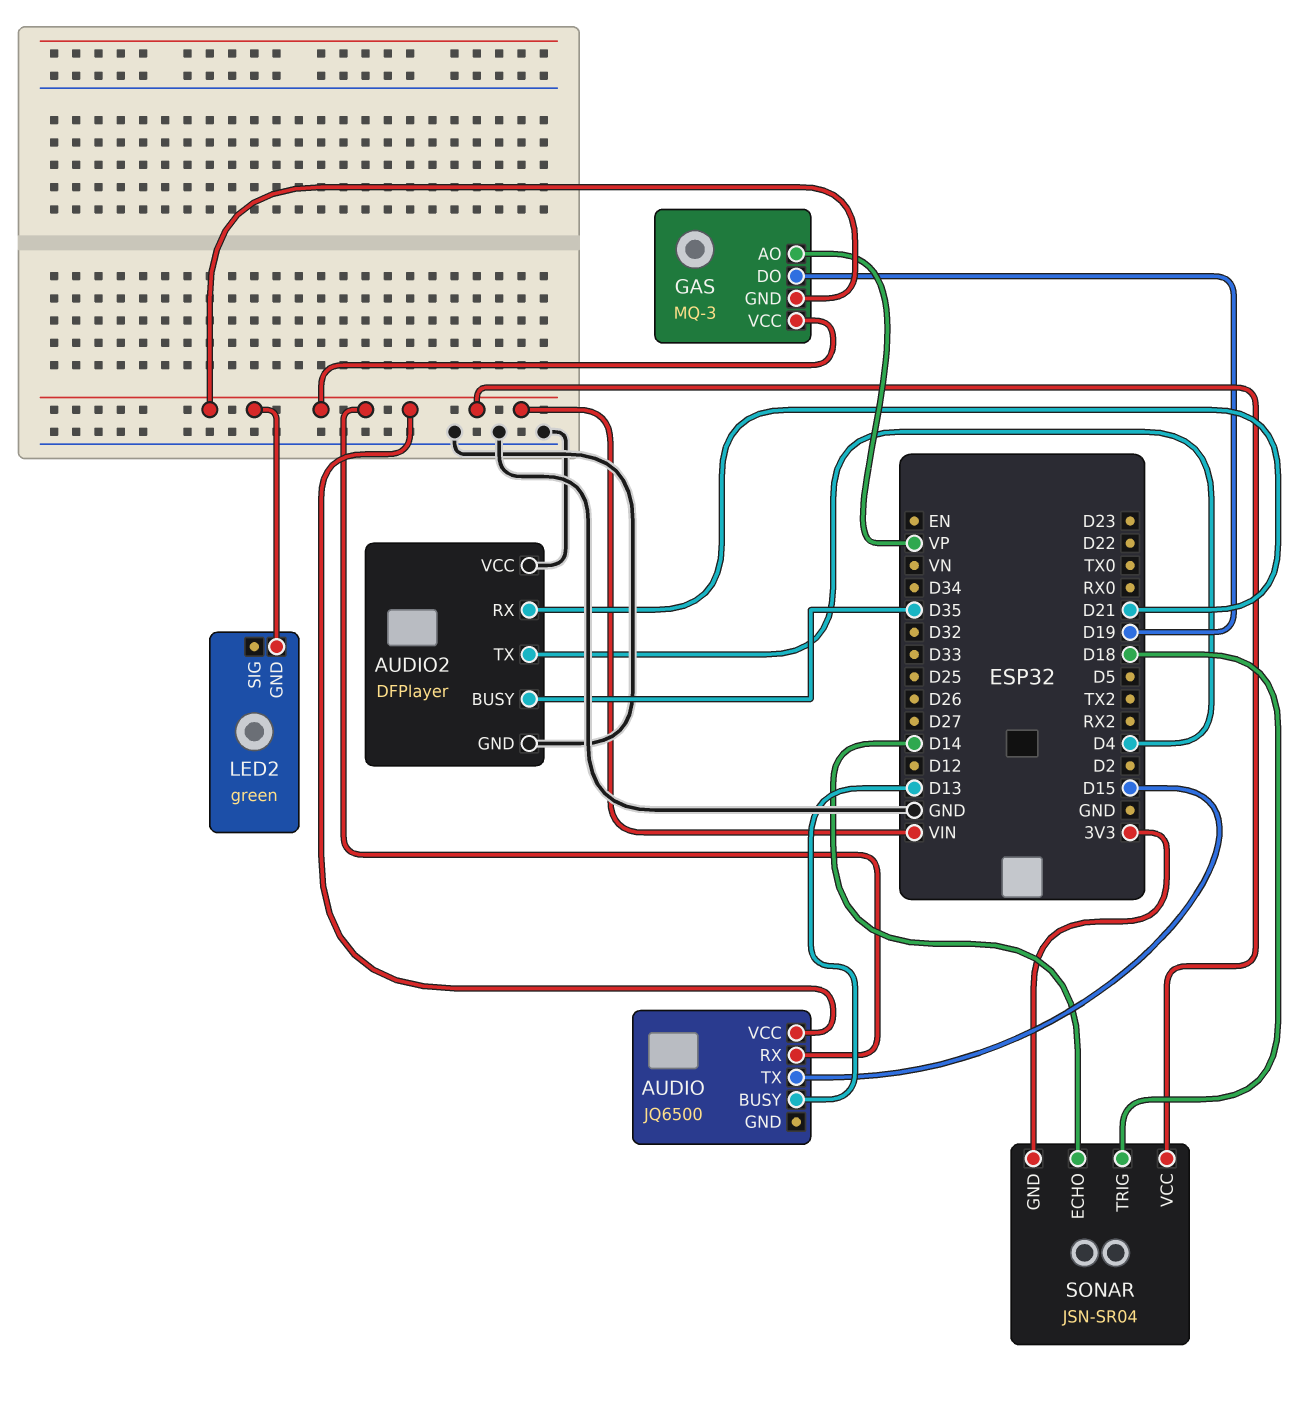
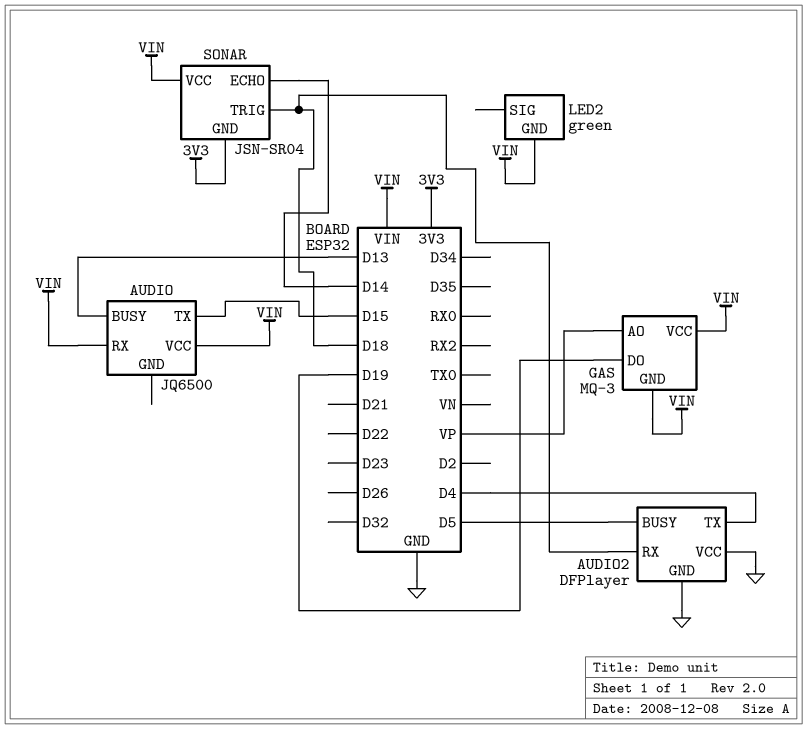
AUDIO2 pin BUSY: D35 -> D5
AUDIO2 pin RX: D21 -> D18

